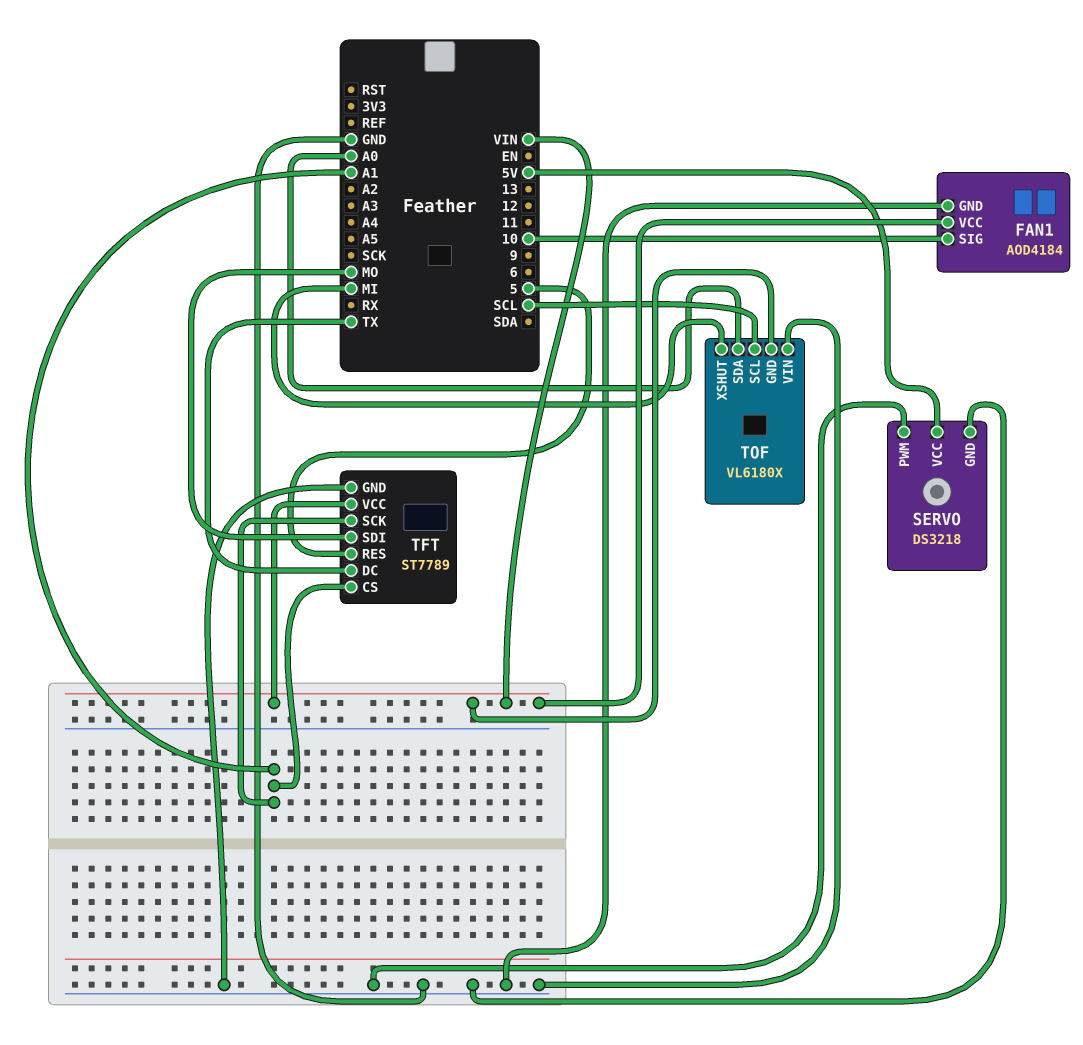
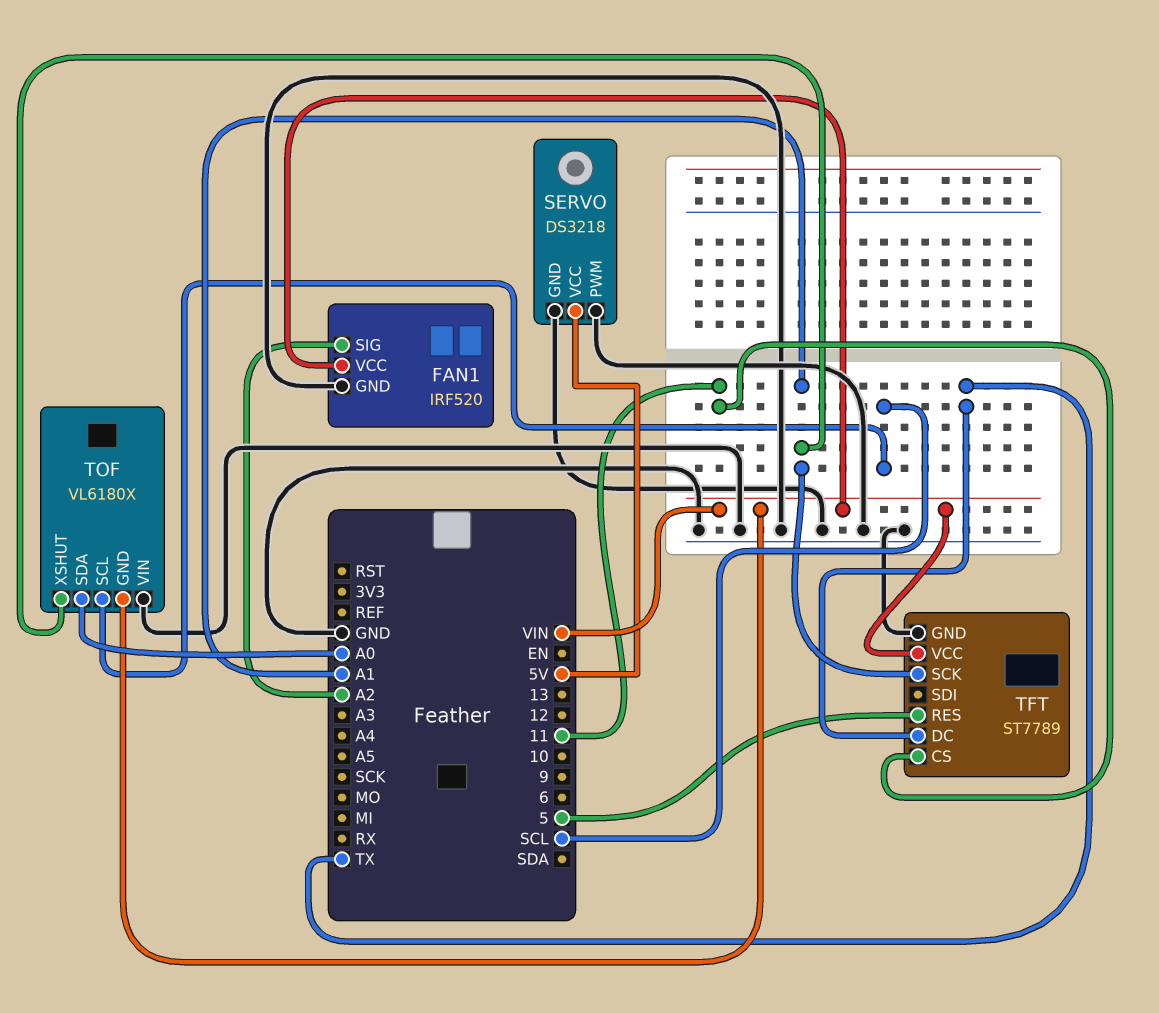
FAN1: AOD4184 -> IRF520
FAN1 pin SIG: 10 -> A2
TFT pin CS: A1 -> 11
TFT pin SDI: MO -> none
TOF pin XSHUT: MI -> A1

